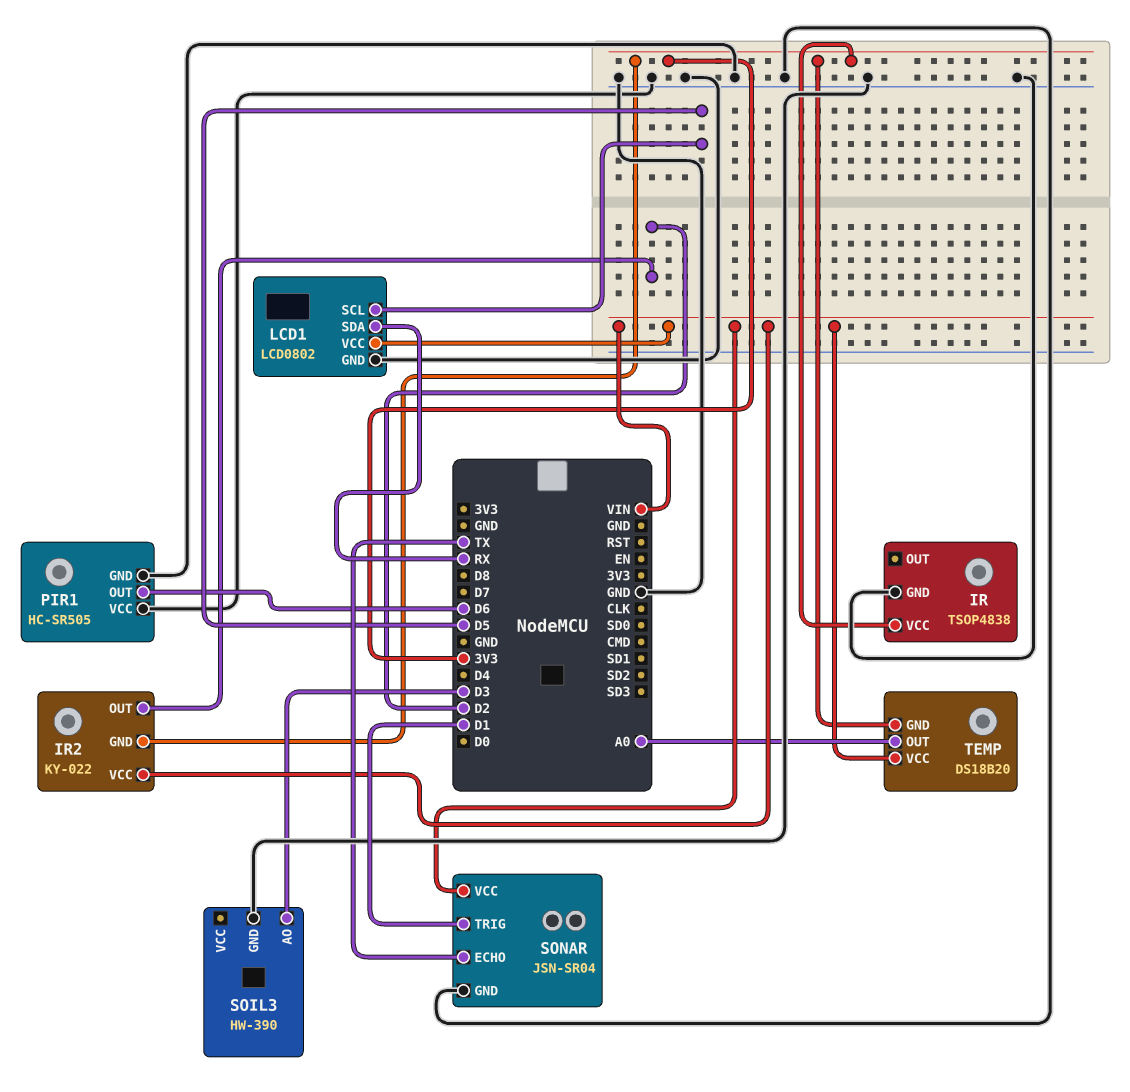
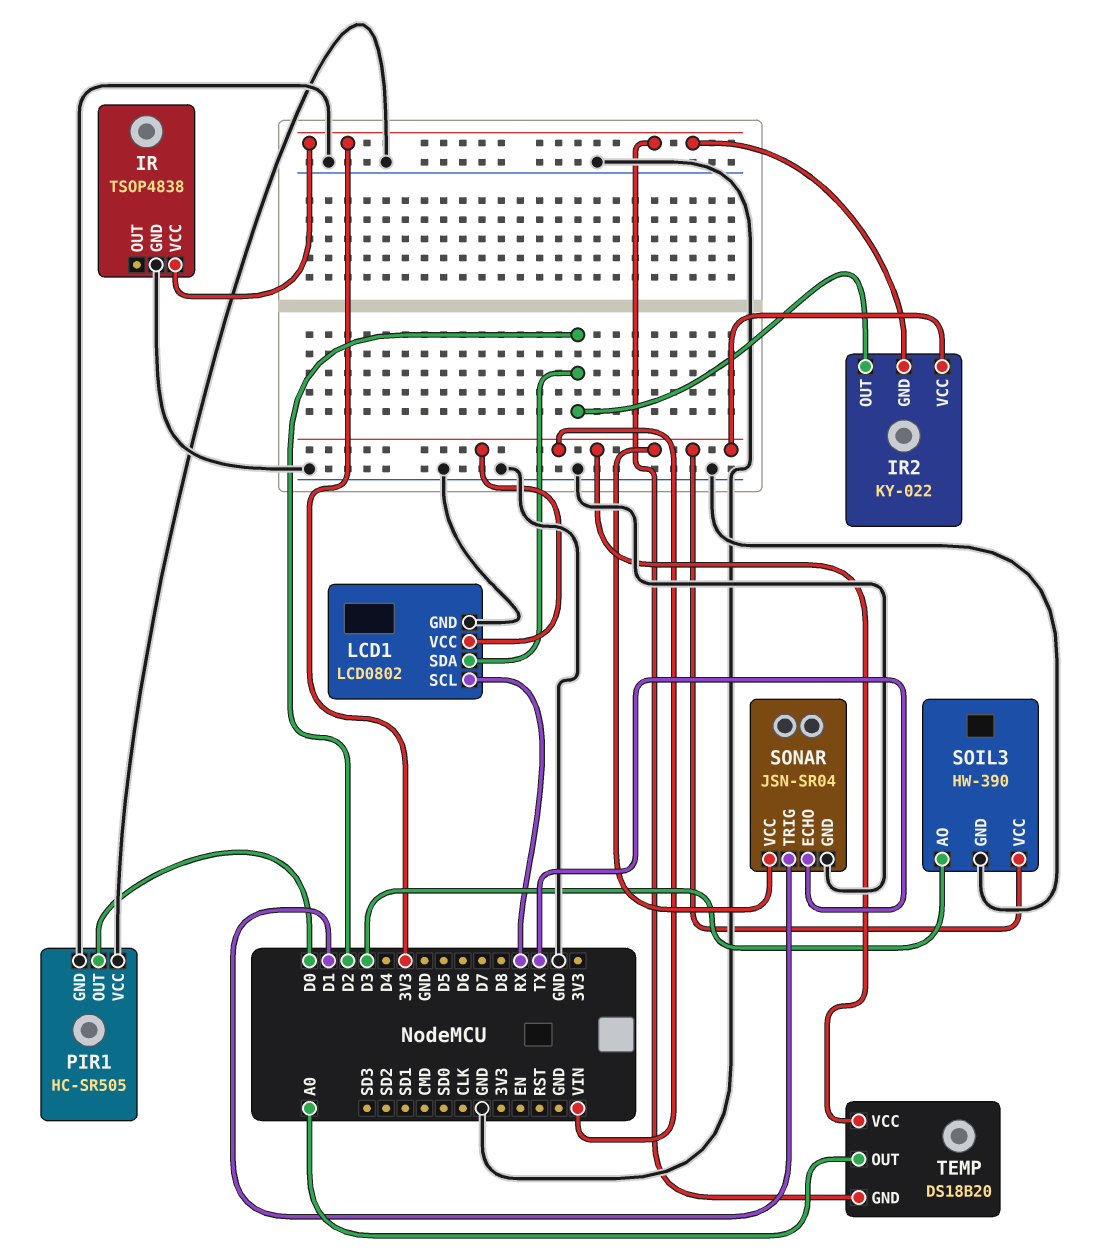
LCD1 pin SCL: D5 -> RX
LCD1 pin SDA: RX -> D2
PIR1 pin OUT: D6 -> D0
SOIL3 pin VCC: none -> VIN

